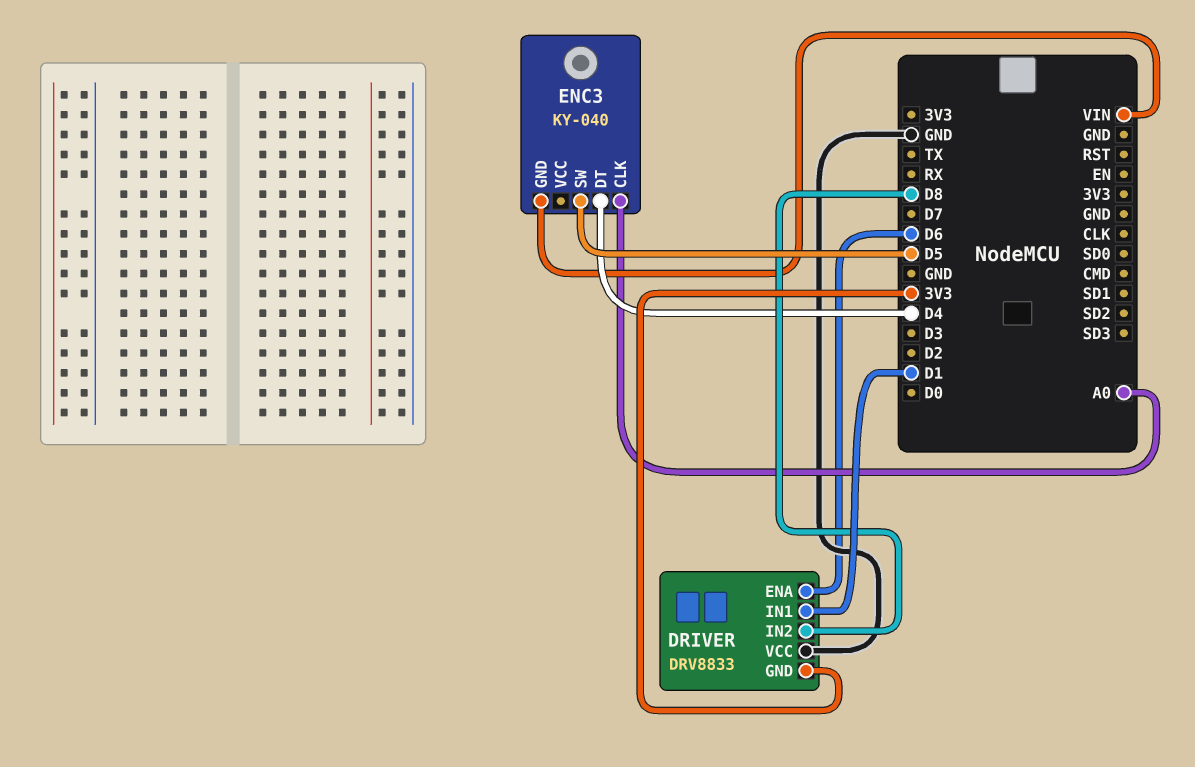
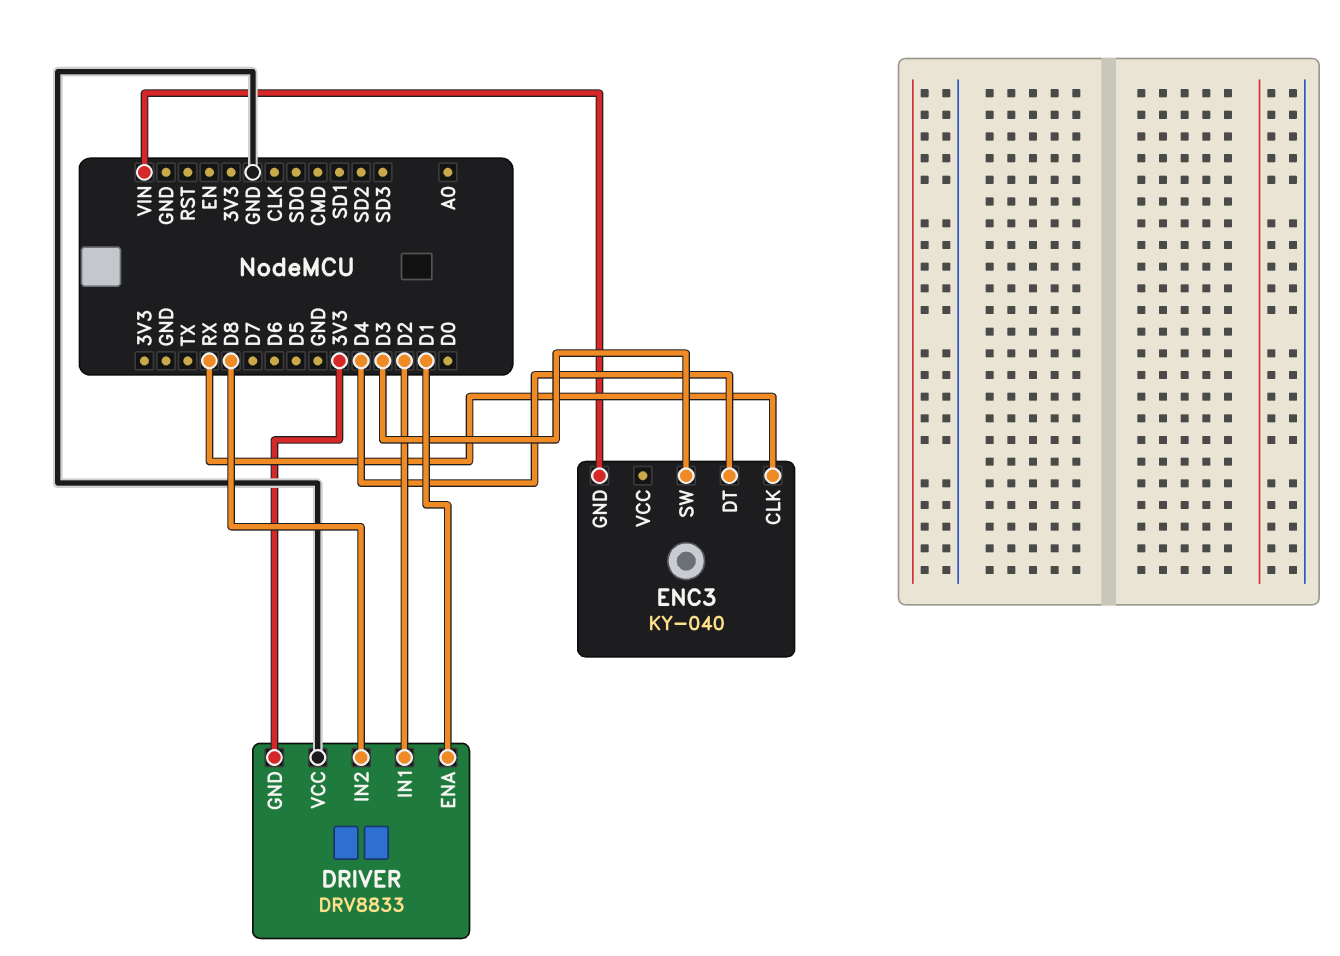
DRIVER pin ENA: D6 -> D1
DRIVER pin IN1: D1 -> D2
ENC3 pin CLK: A0 -> RX
ENC3 pin SW: D5 -> D3

